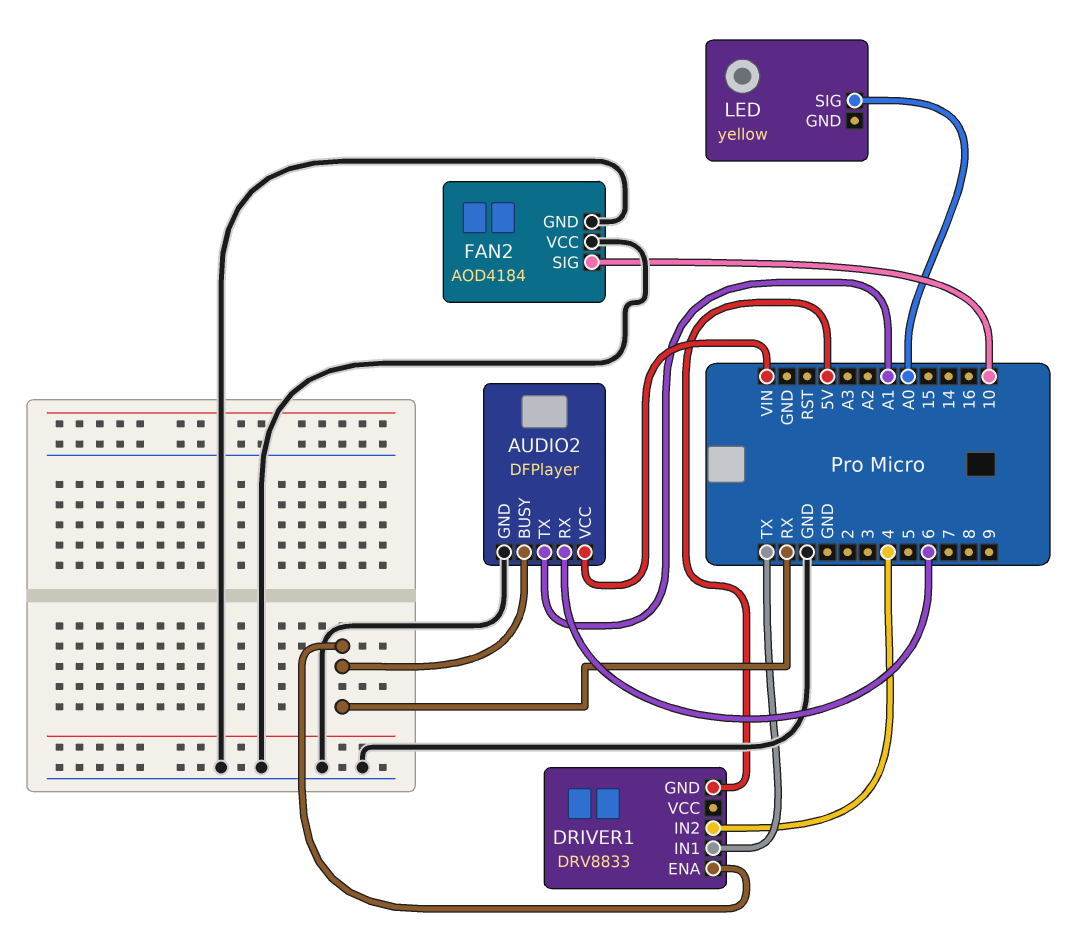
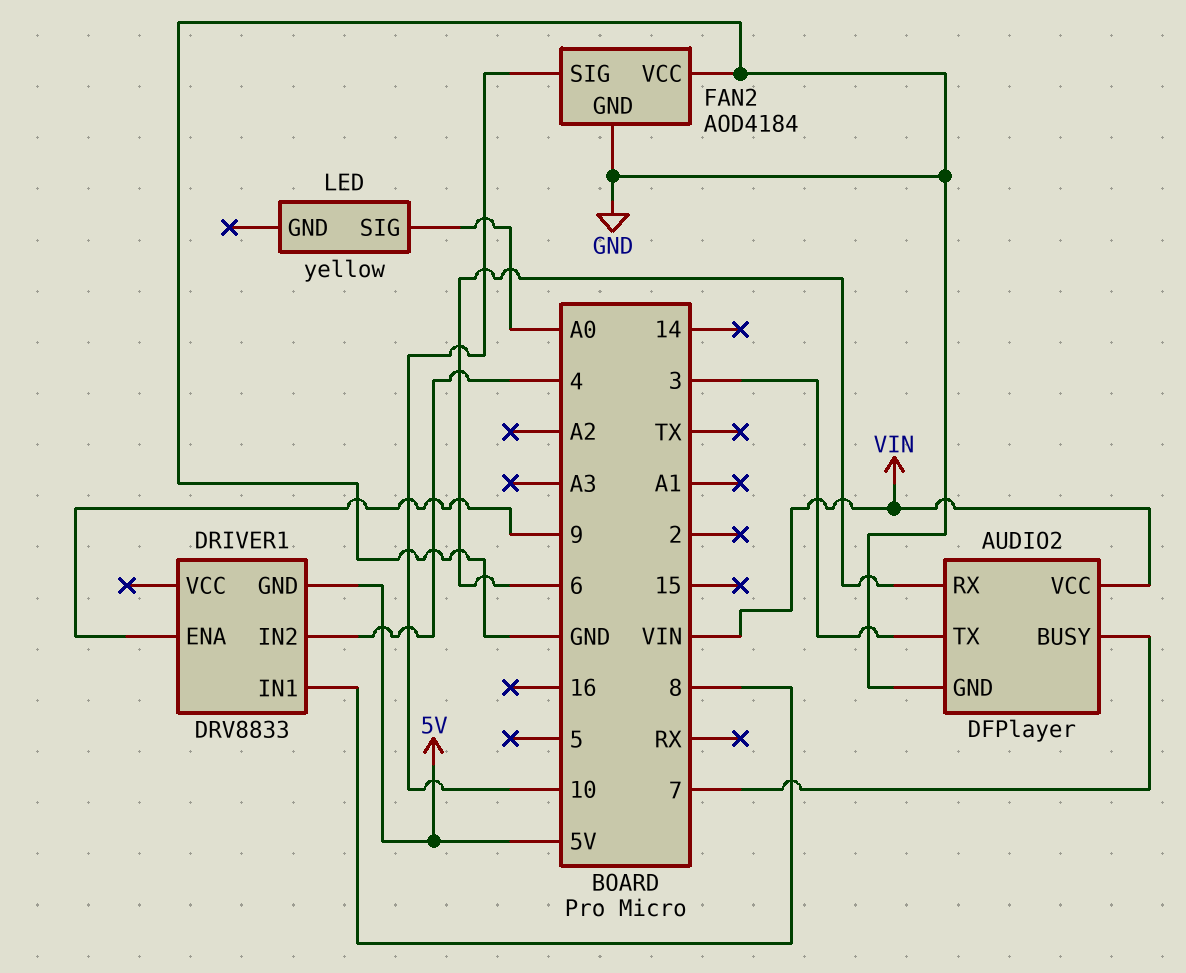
AUDIO2 pin BUSY: RX -> 7
AUDIO2 pin TX: A1 -> 3
DRIVER1 pin ENA: RX -> 9
DRIVER1 pin IN1: TX -> 8

